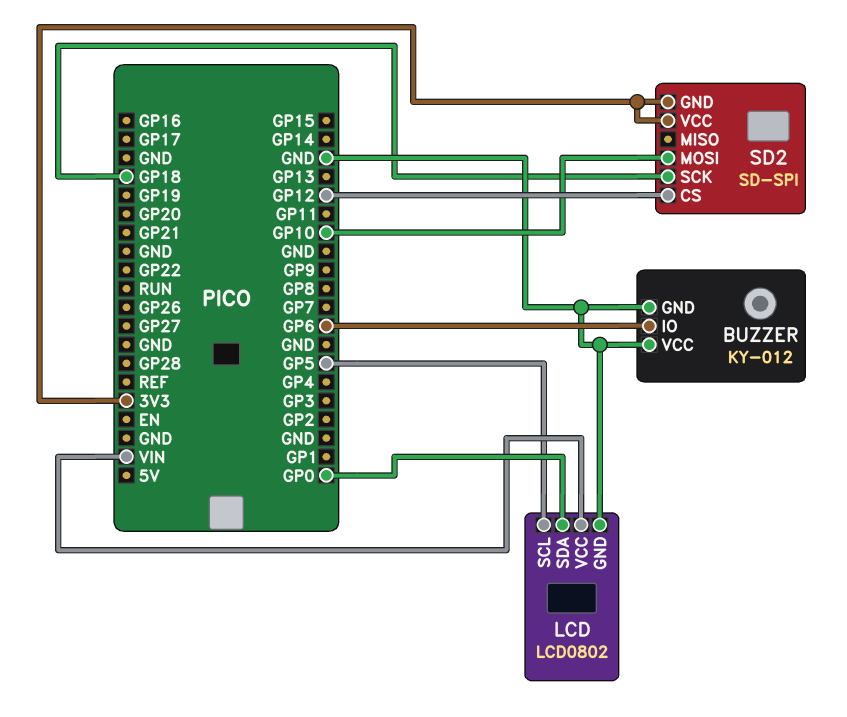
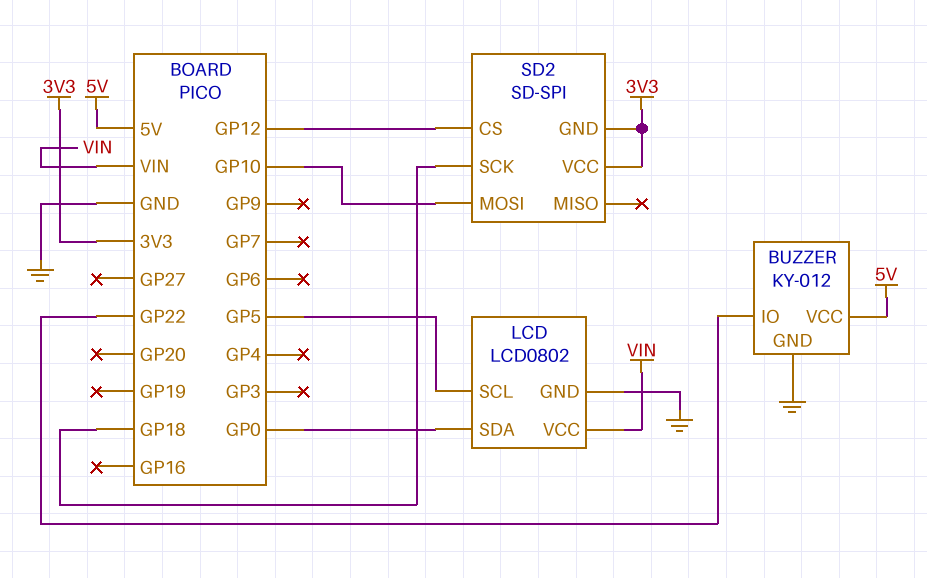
BUZZER pin IO: GP6 -> GP22
BUZZER pin VCC: GND -> 5V

